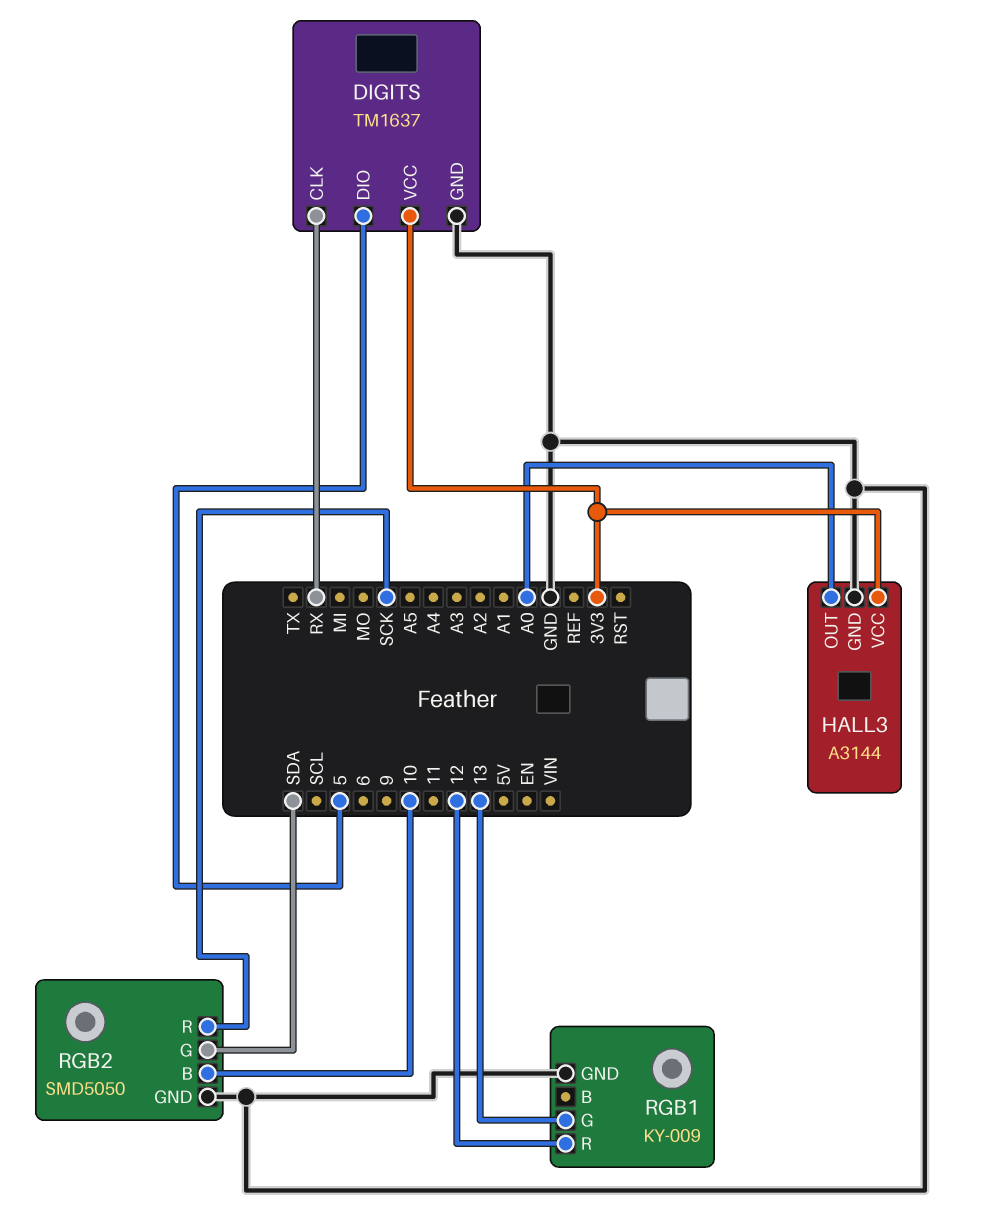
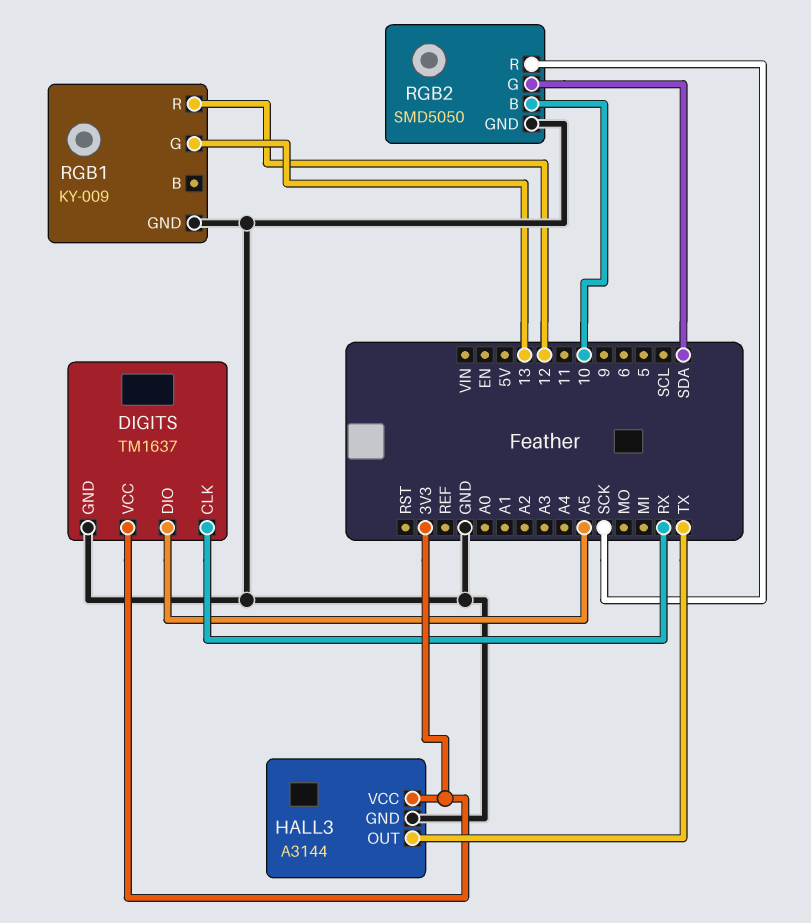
DIGITS pin DIO: 5 -> A5
HALL3 pin OUT: A0 -> TX

